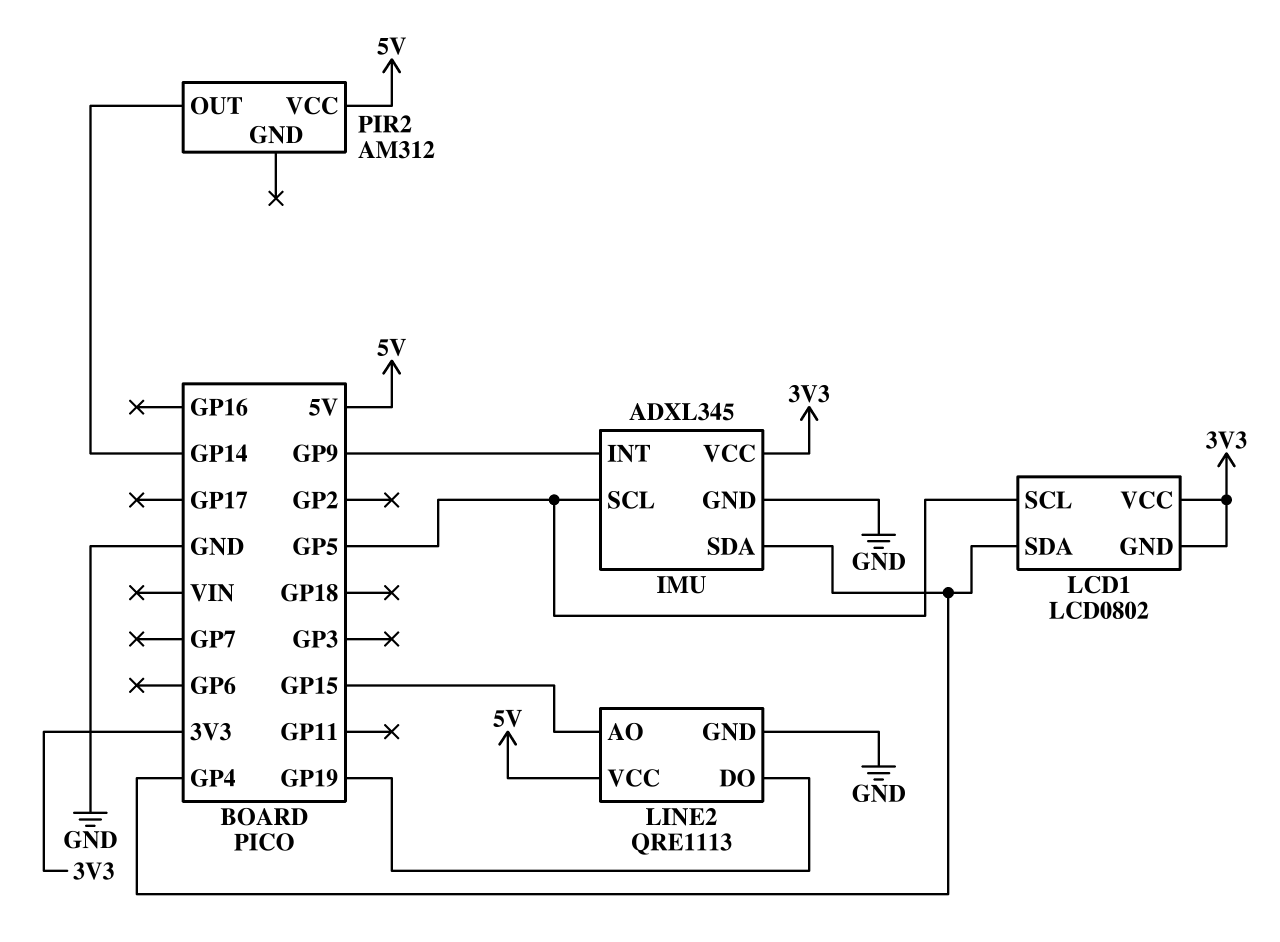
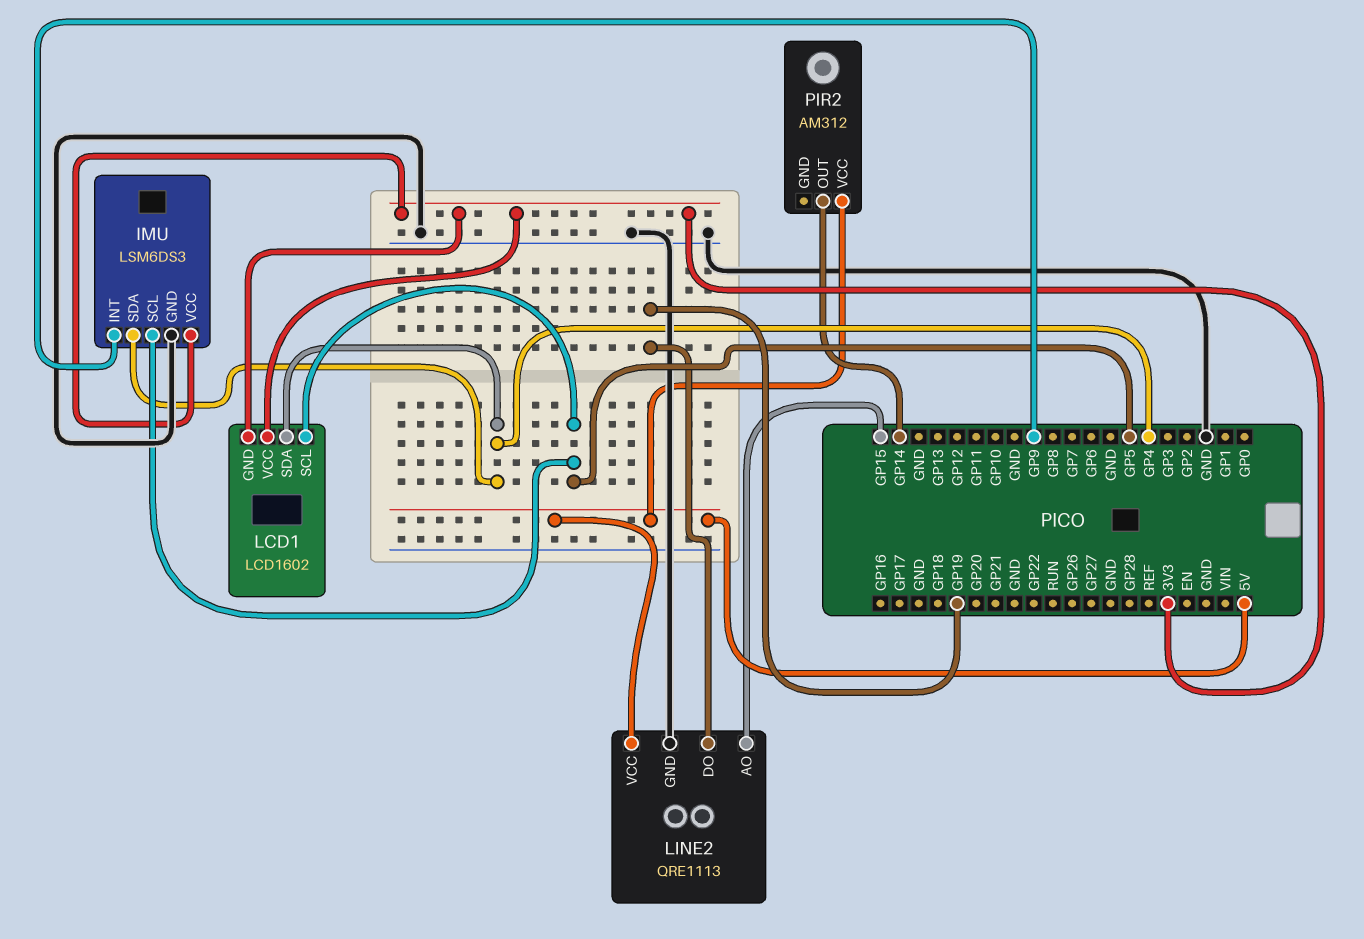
IMU: ADXL345 -> LSM6DS3
LCD1: LCD0802 -> LCD1602

